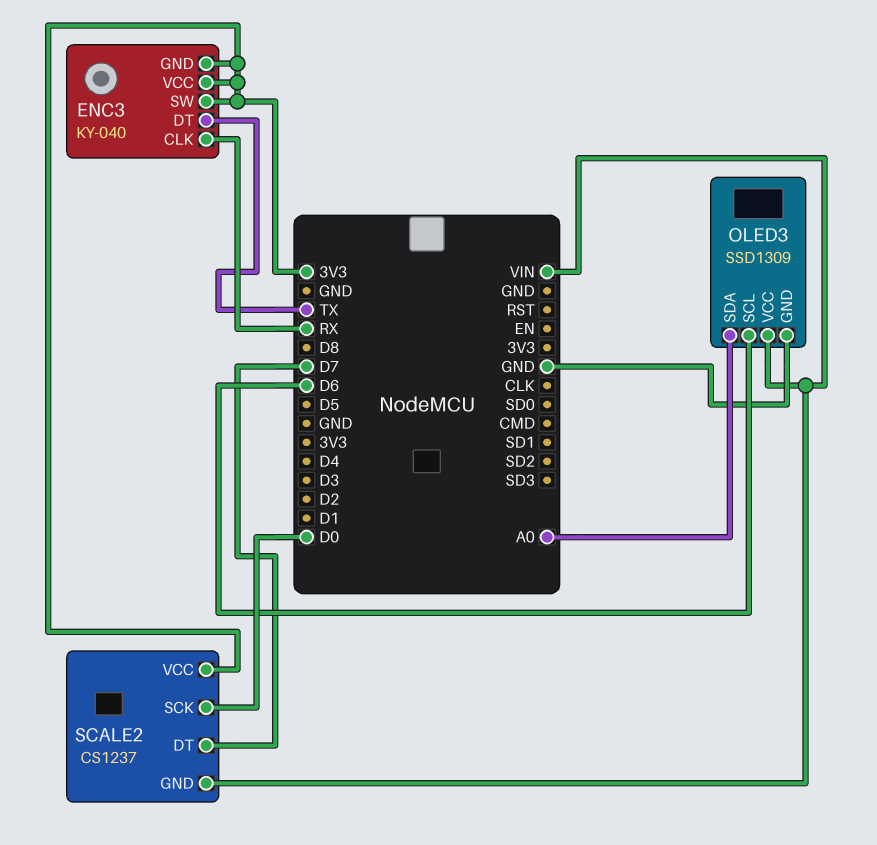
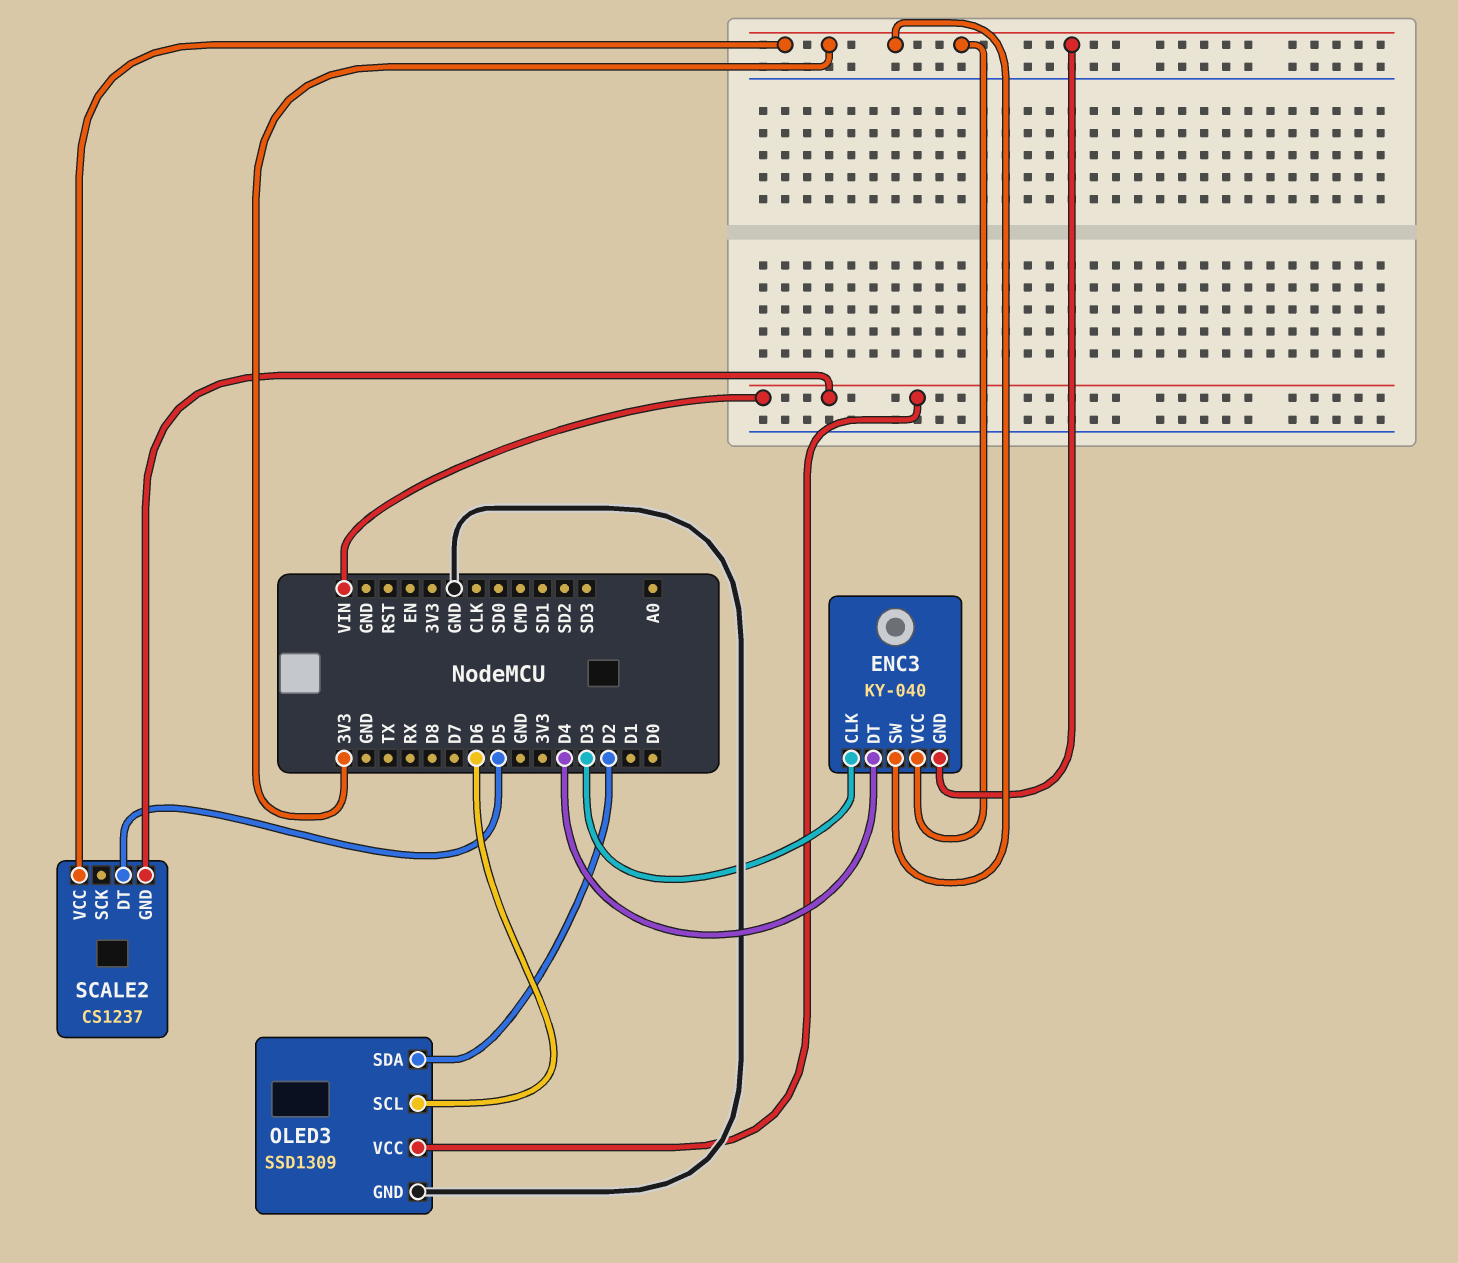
ENC3 pin CLK: RX -> D3
ENC3 pin DT: TX -> D4
OLED3 pin SDA: A0 -> D2
SCALE2 pin DT: D7 -> D5
SCALE2 pin SCK: D0 -> none

